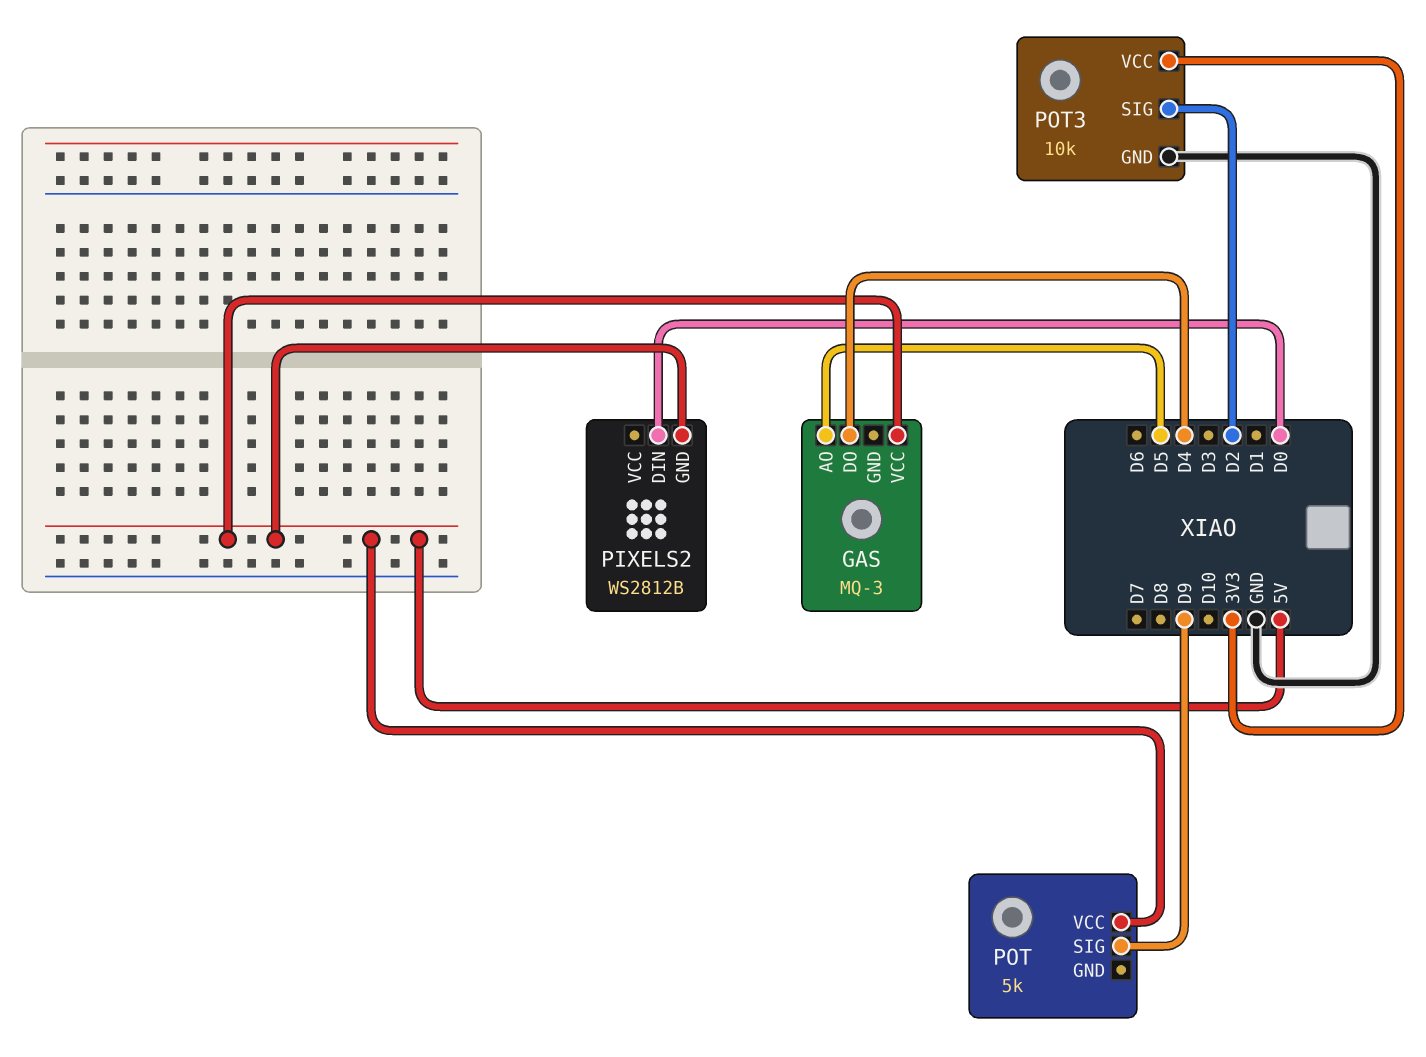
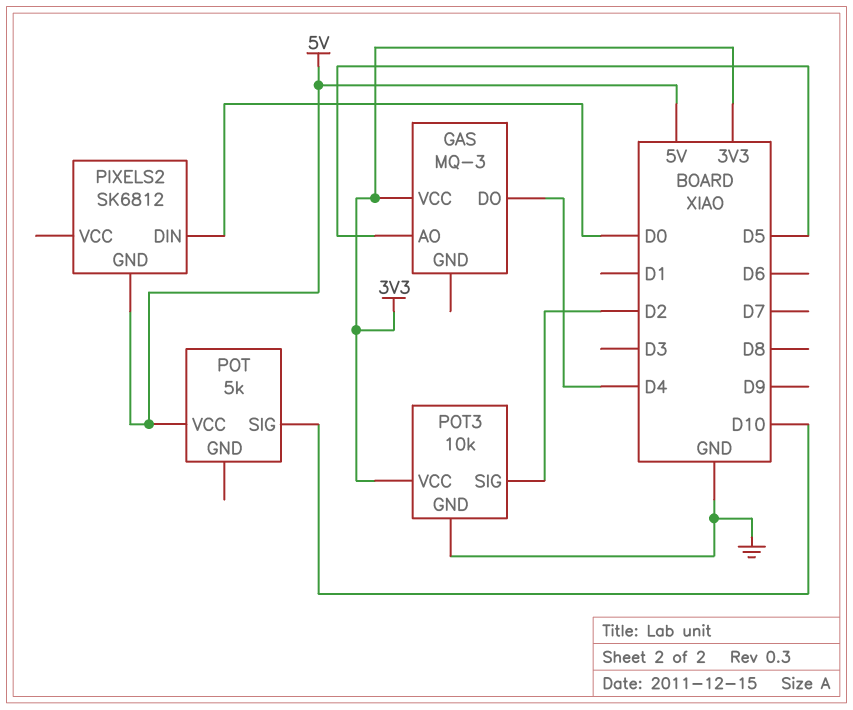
GAS pin VCC: 5V -> 3V3
PIXELS2: WS2812B -> SK6812
POT pin SIG: D9 -> D10

